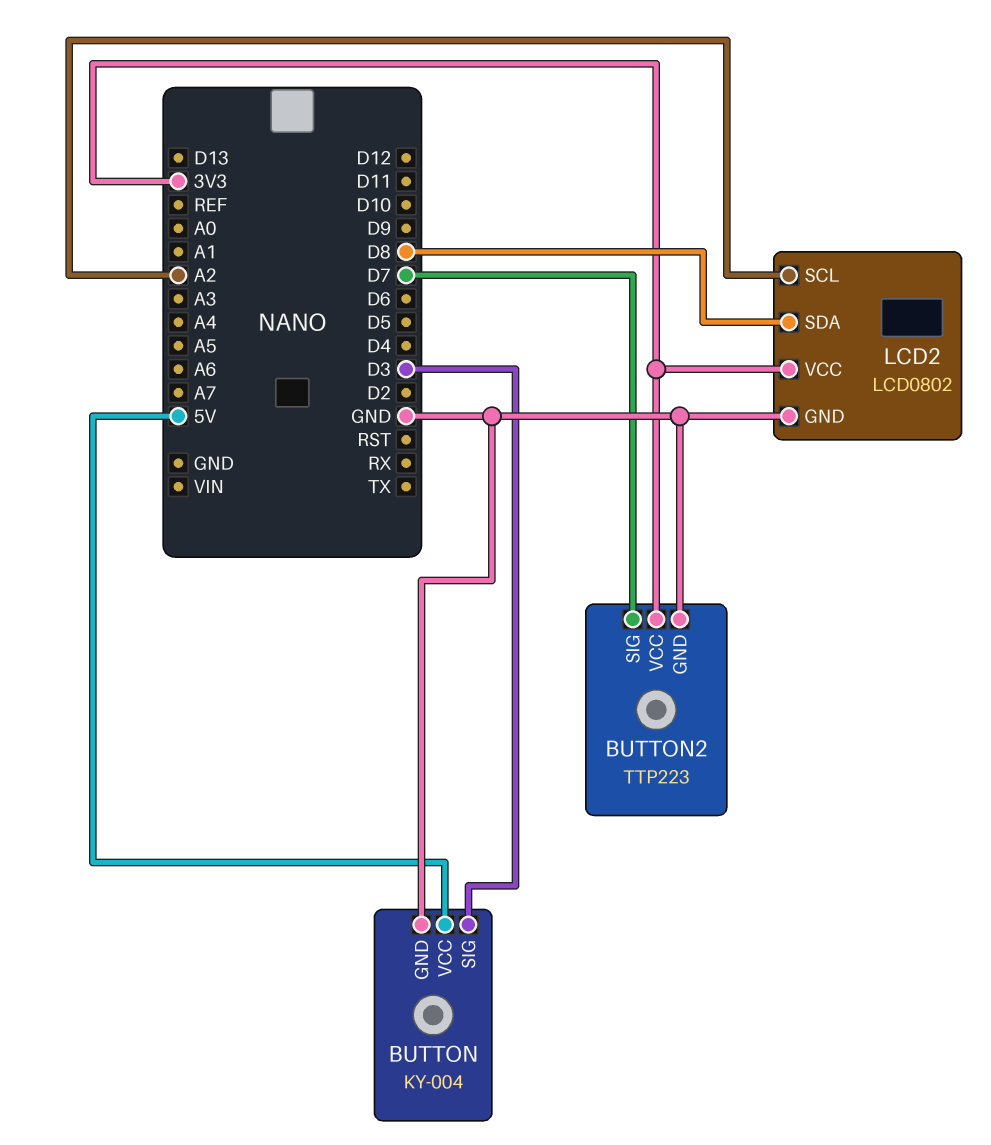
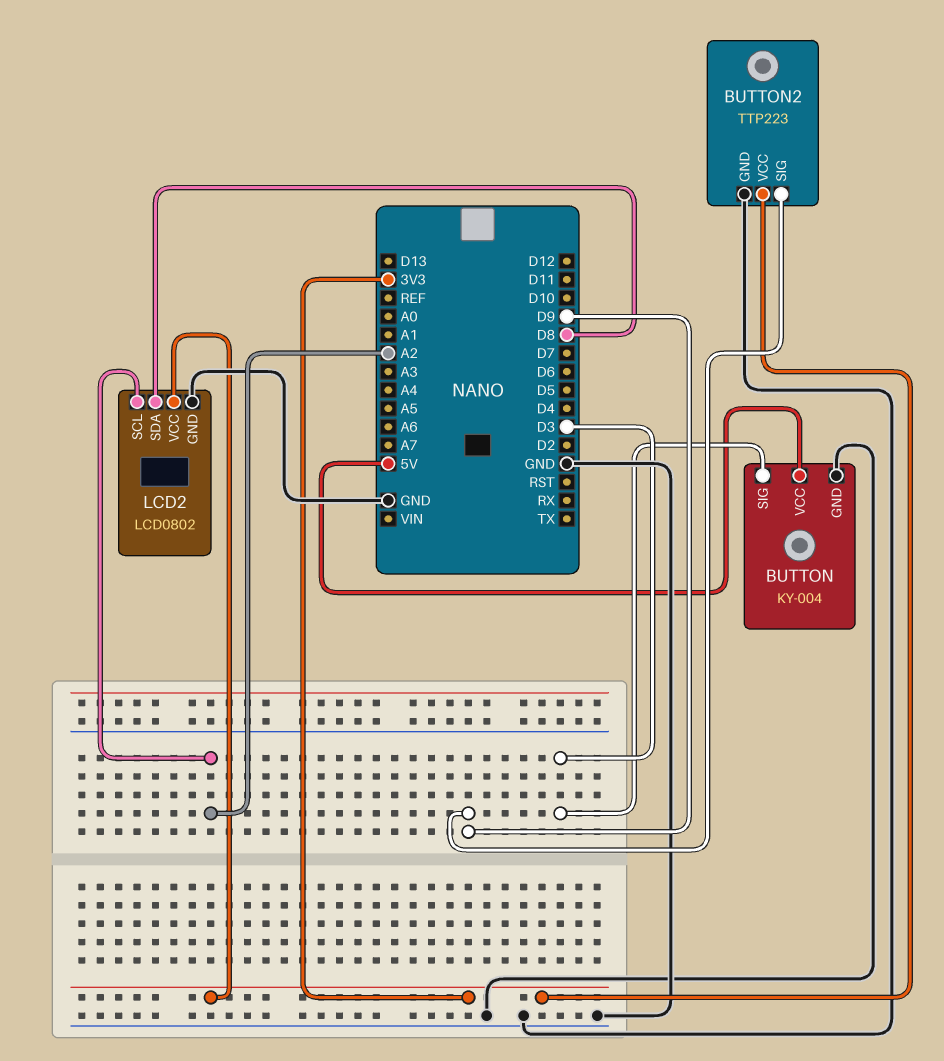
BUTTON2 pin SIG: D7 -> D9

